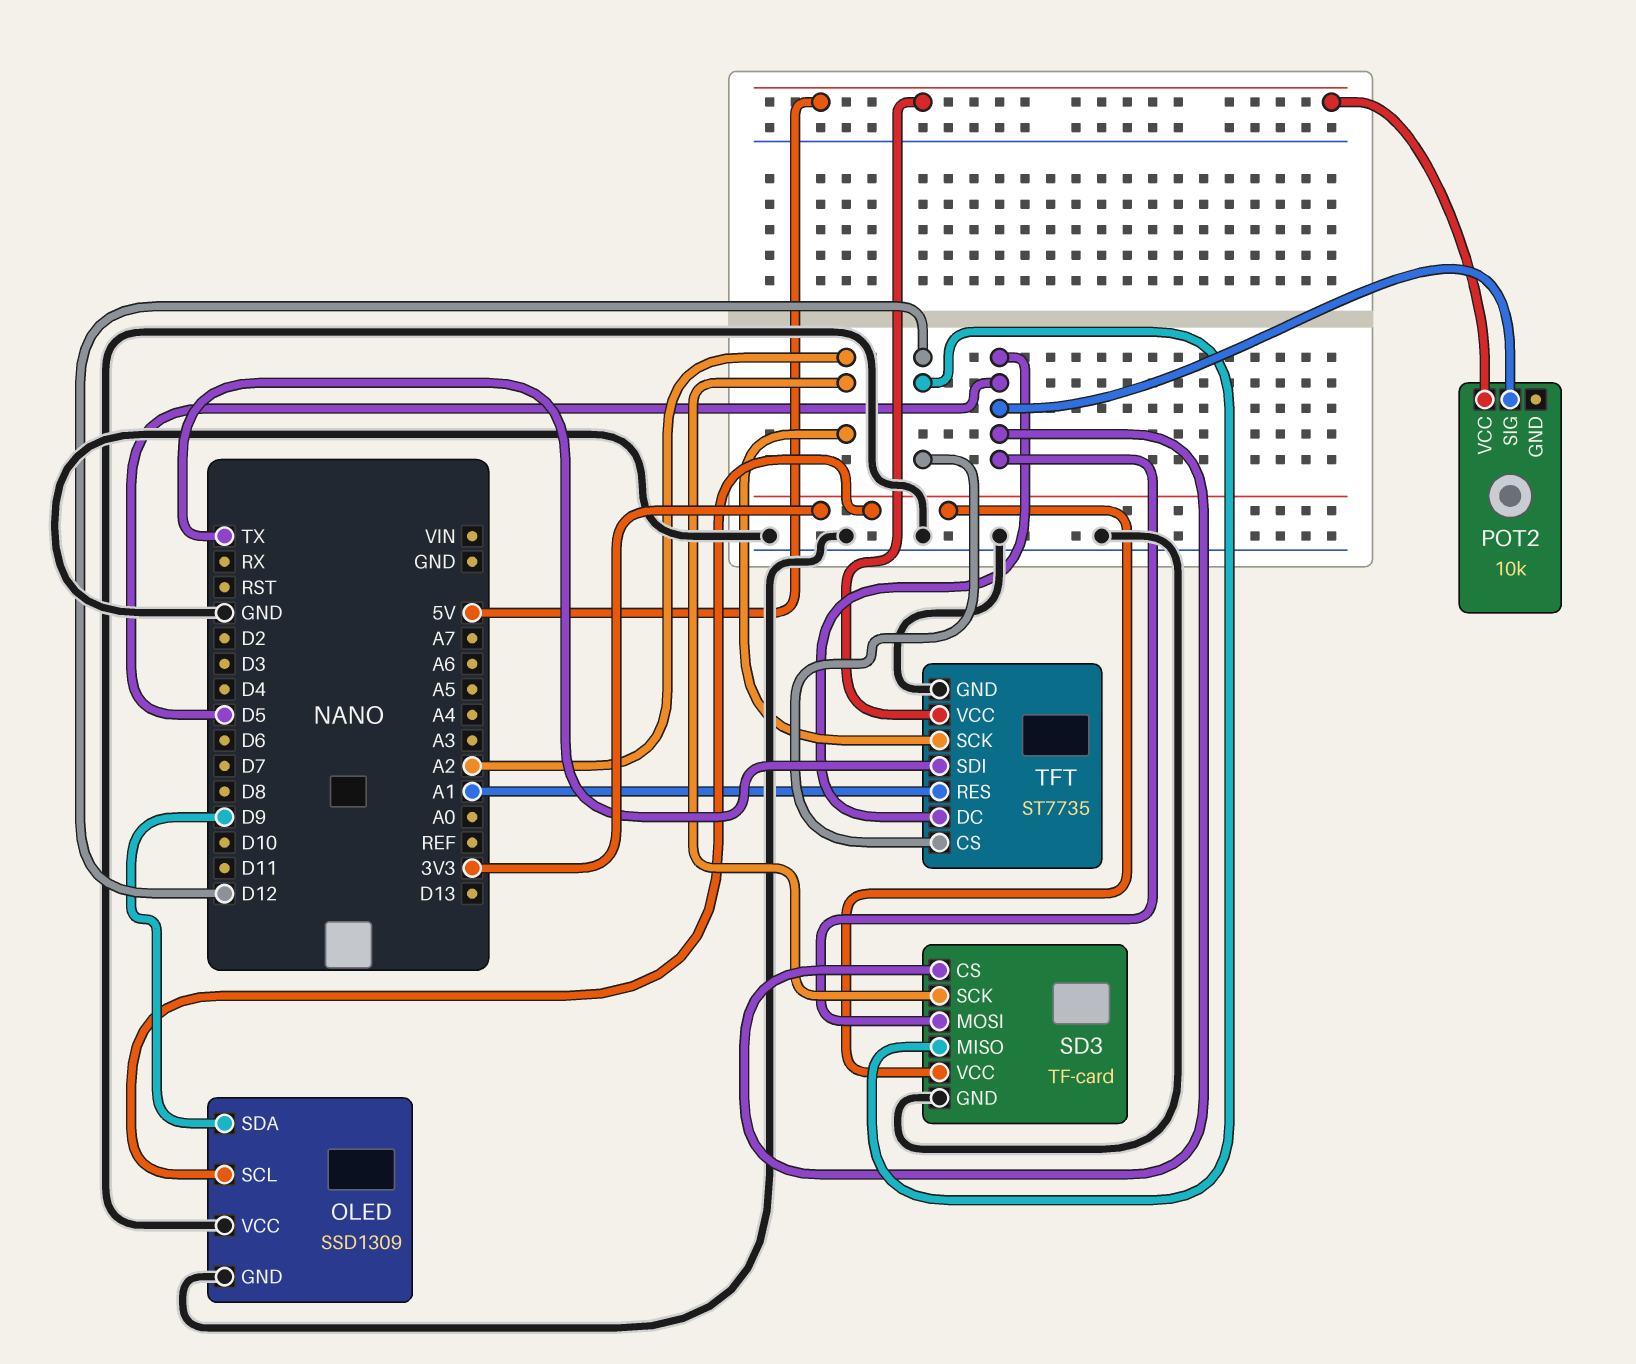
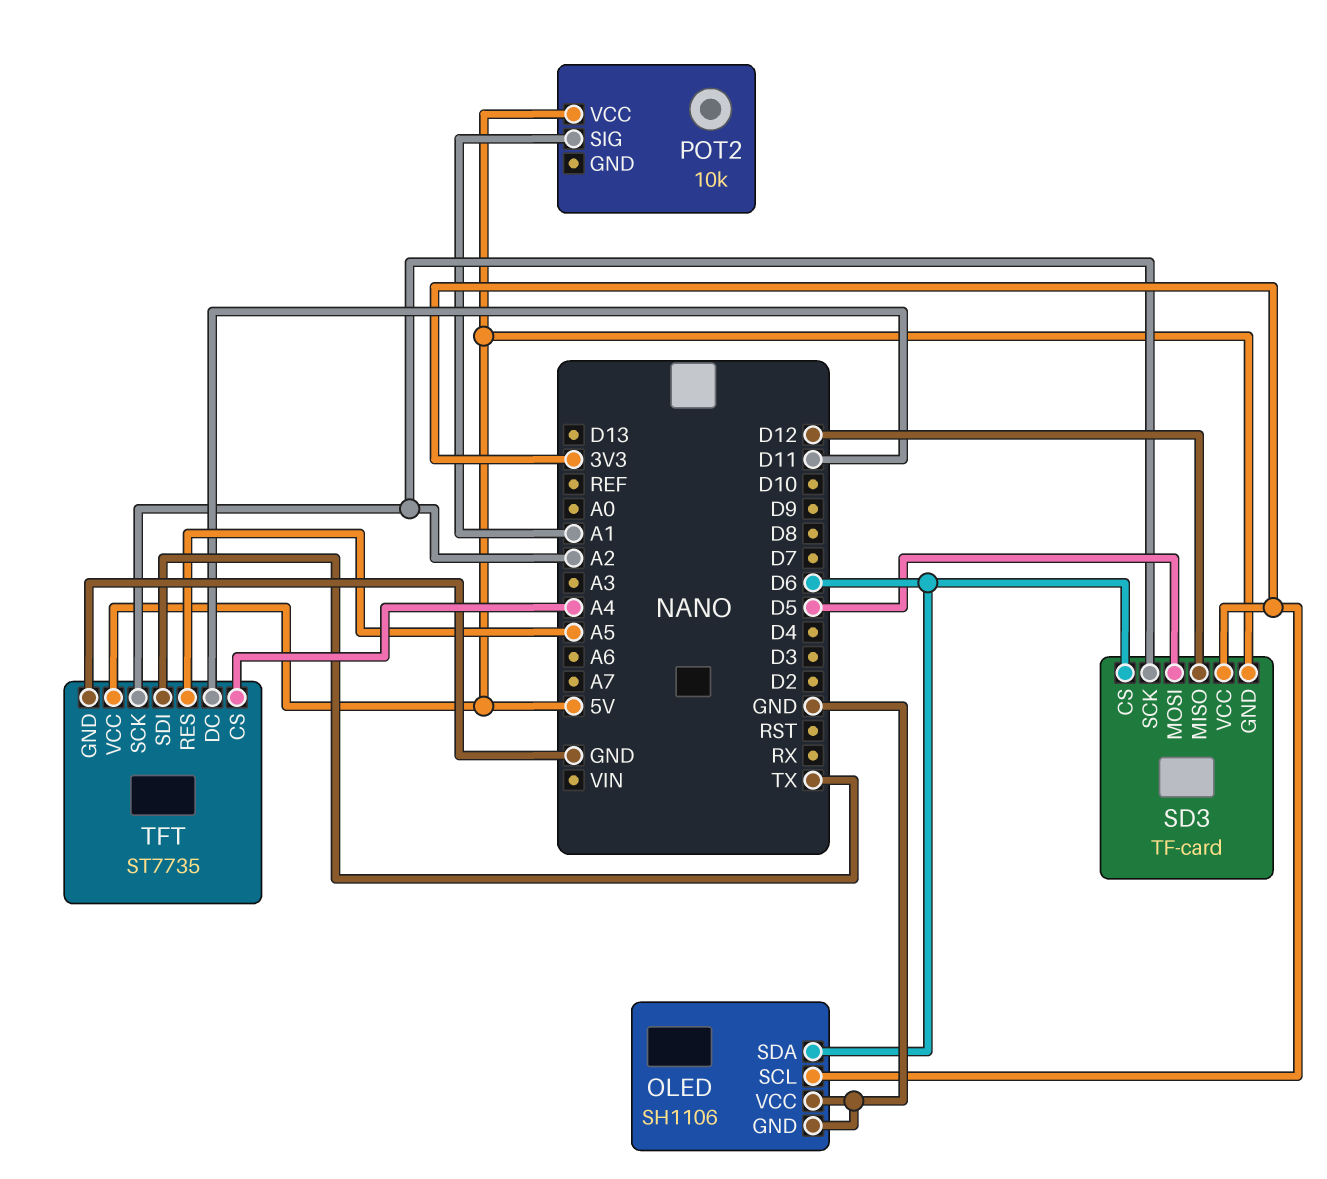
OLED: SSD1309 -> SH1106
OLED pin SDA: D9 -> D6
POT2 pin SIG: D5 -> A1
SD3 pin CS: D5 -> D6
SD3 pin GND: GND -> 5V
TFT pin CS: D12 -> A4
TFT pin DC: D5 -> D11
TFT pin RES: A1 -> A5

